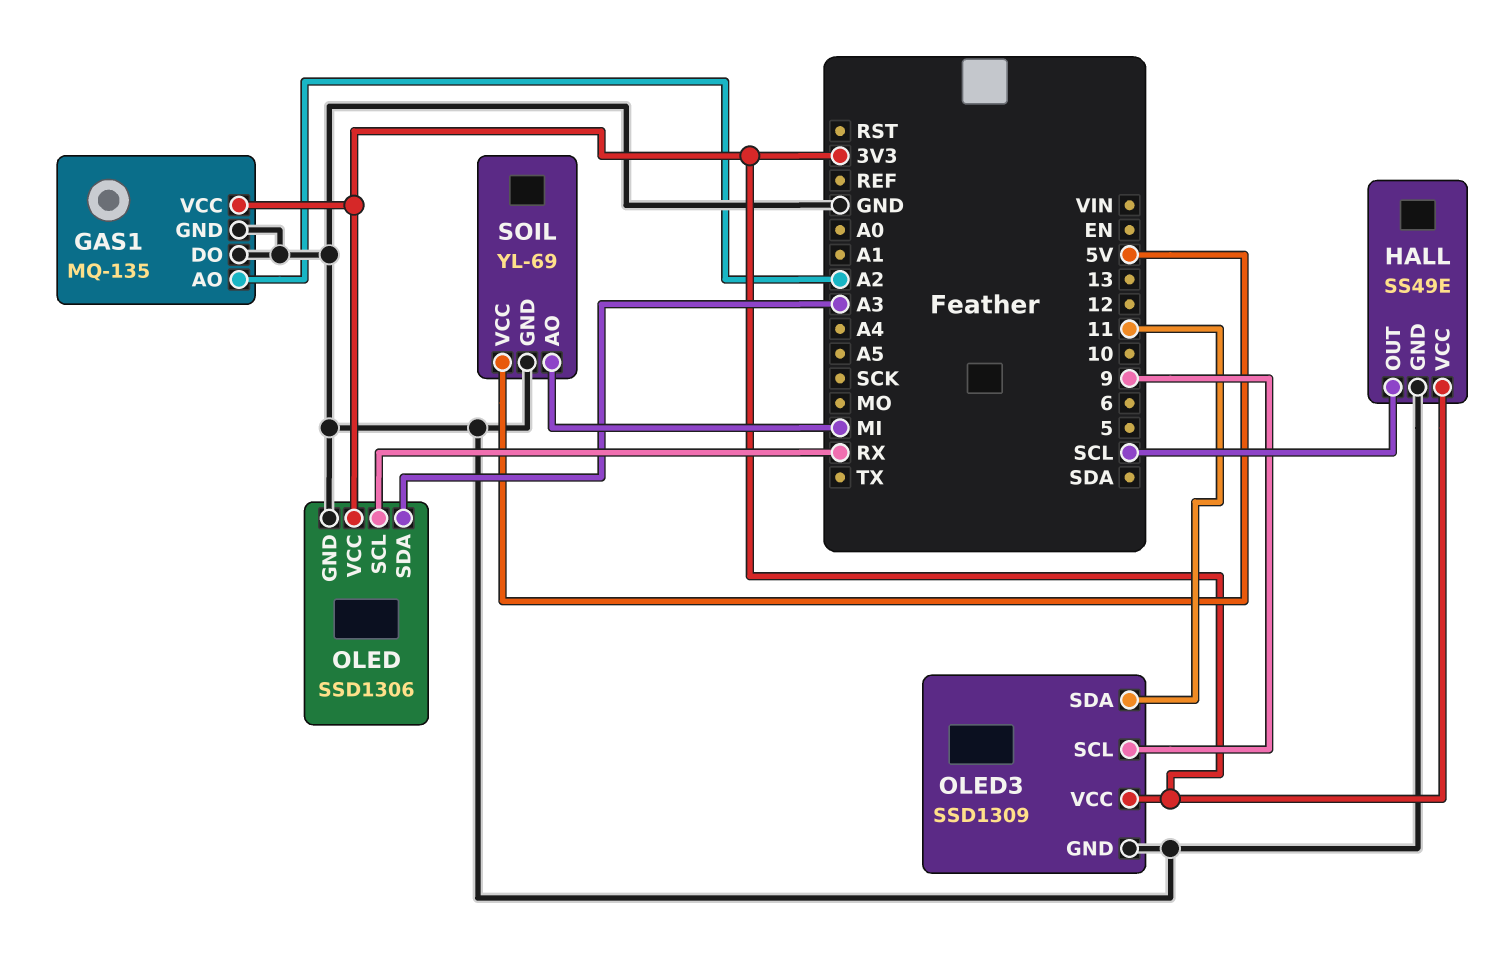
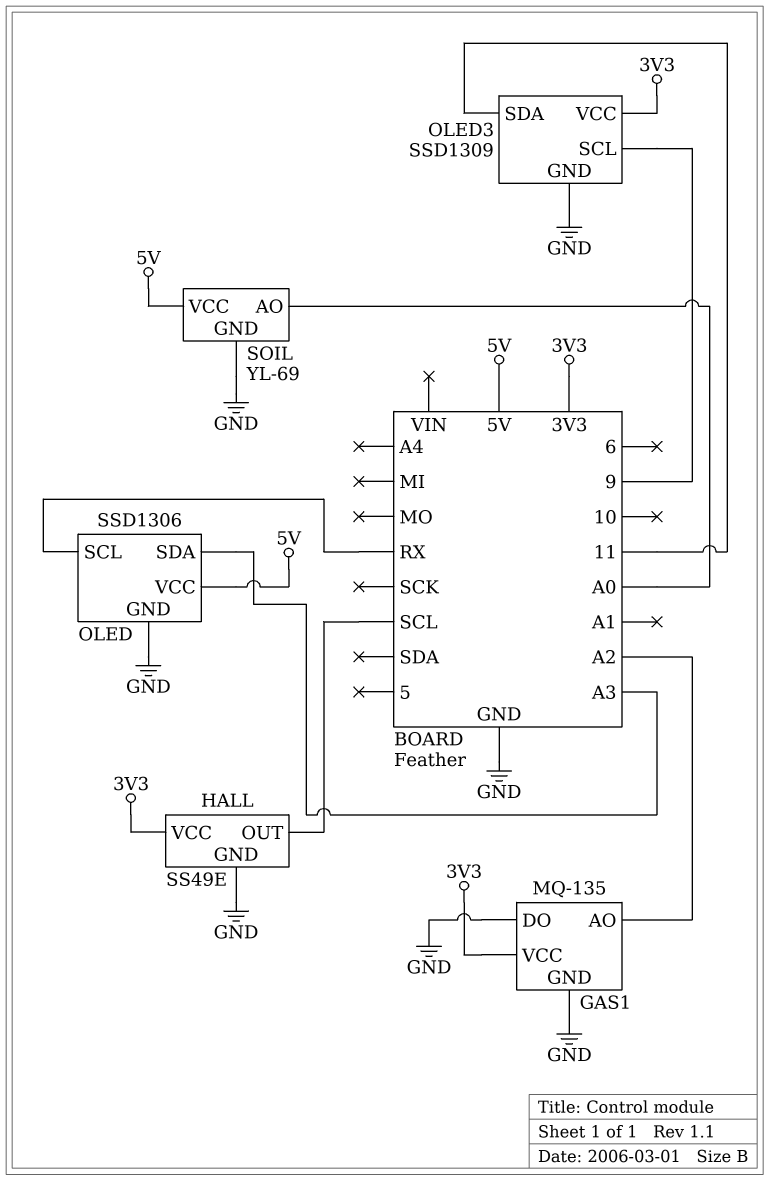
OLED pin VCC: 3V3 -> 5V
SOIL pin AO: MI -> A0

